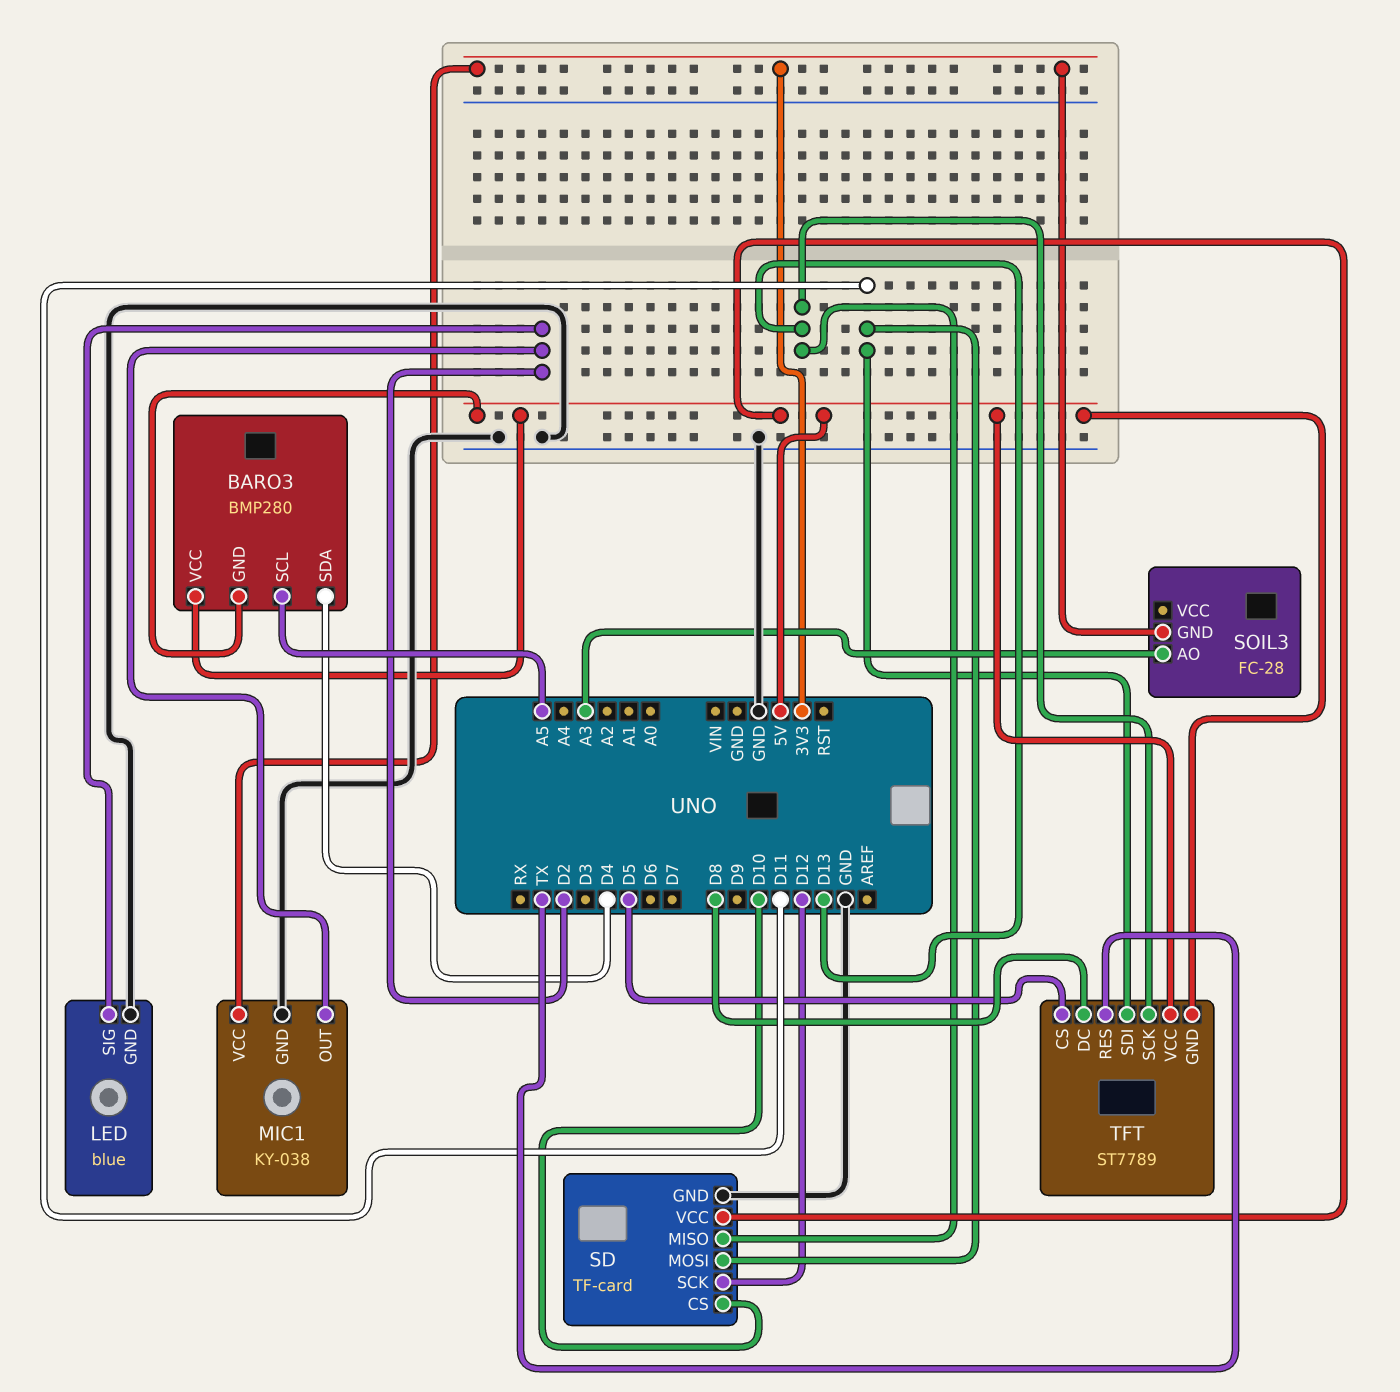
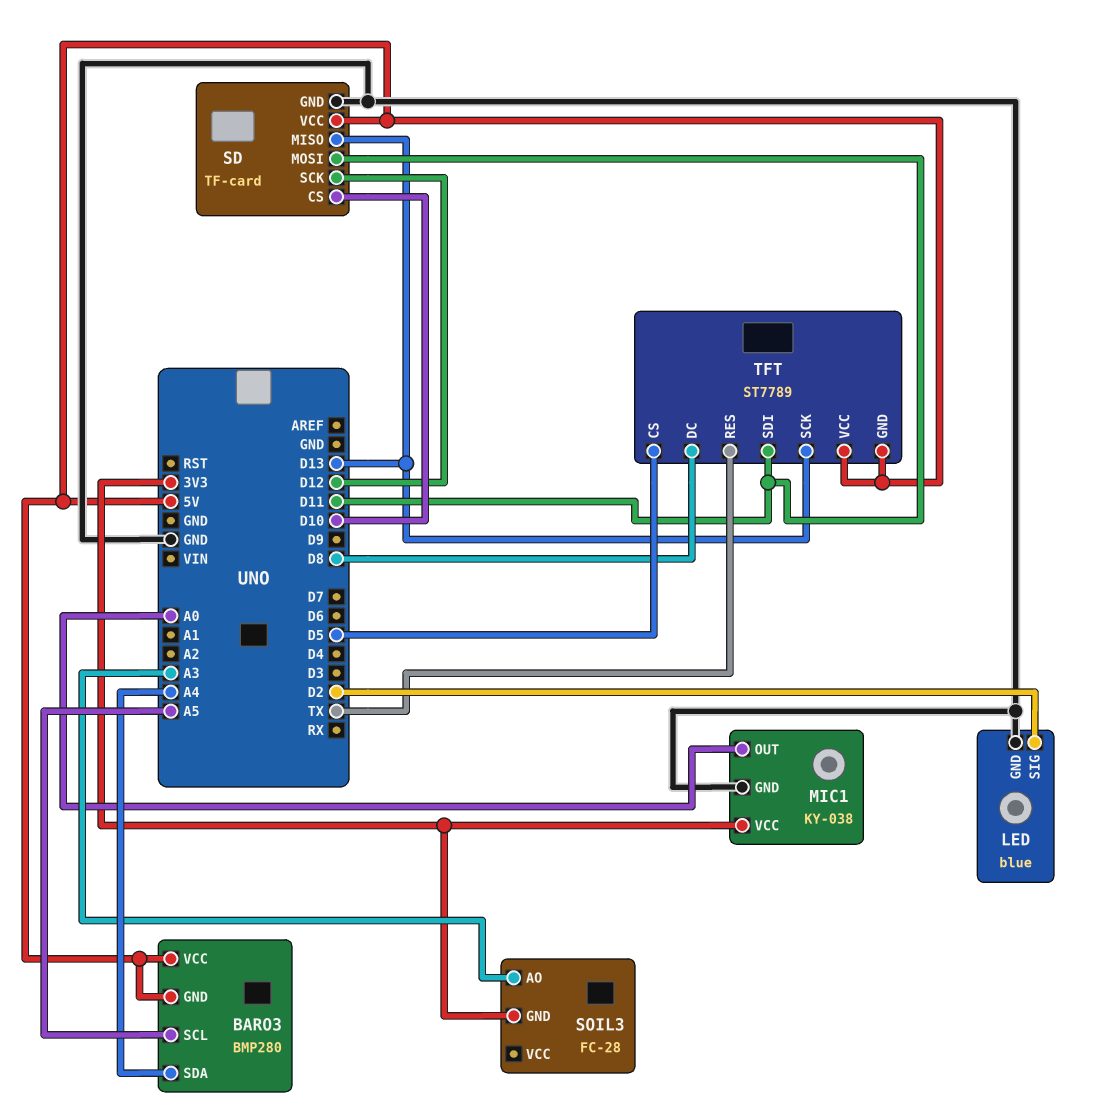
BARO3 pin SDA: D4 -> A4
MIC1 pin OUT: D2 -> A0

